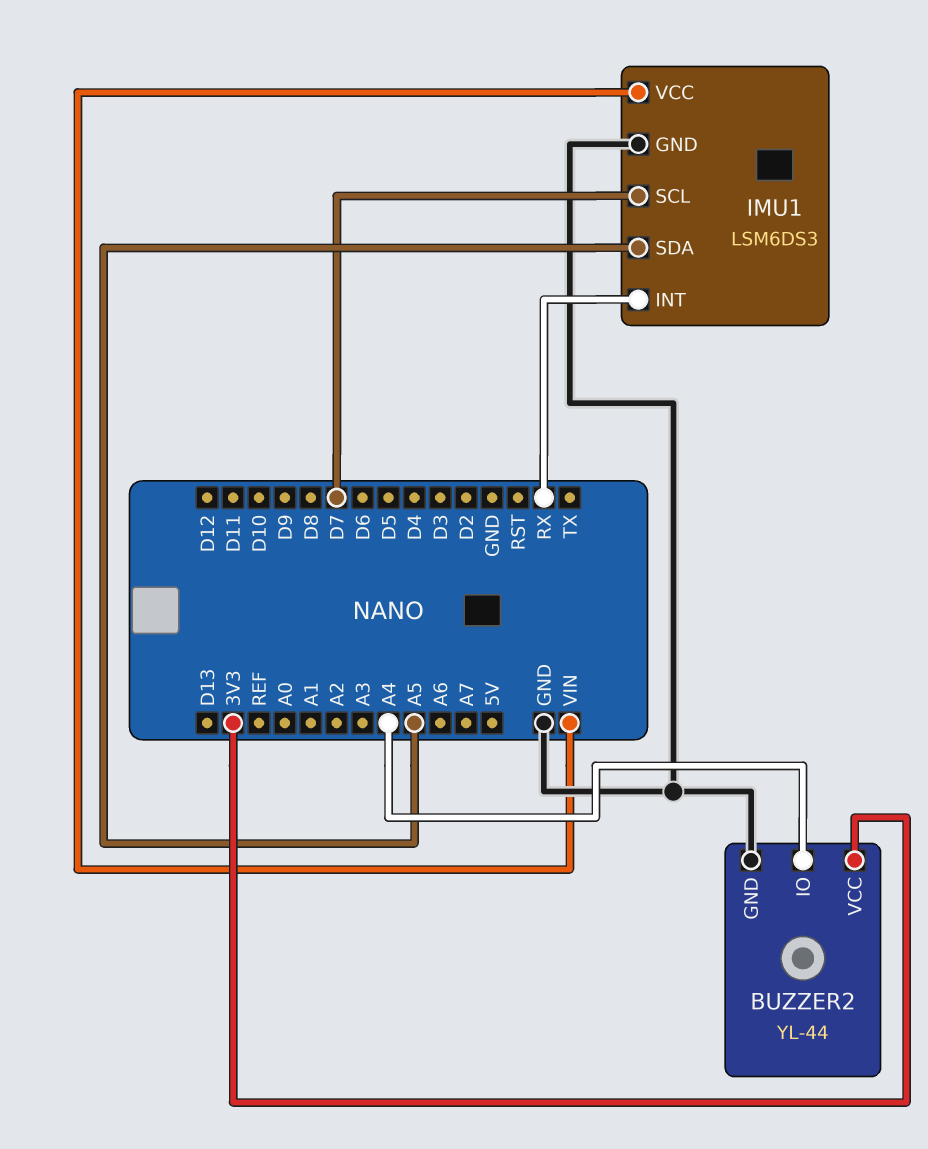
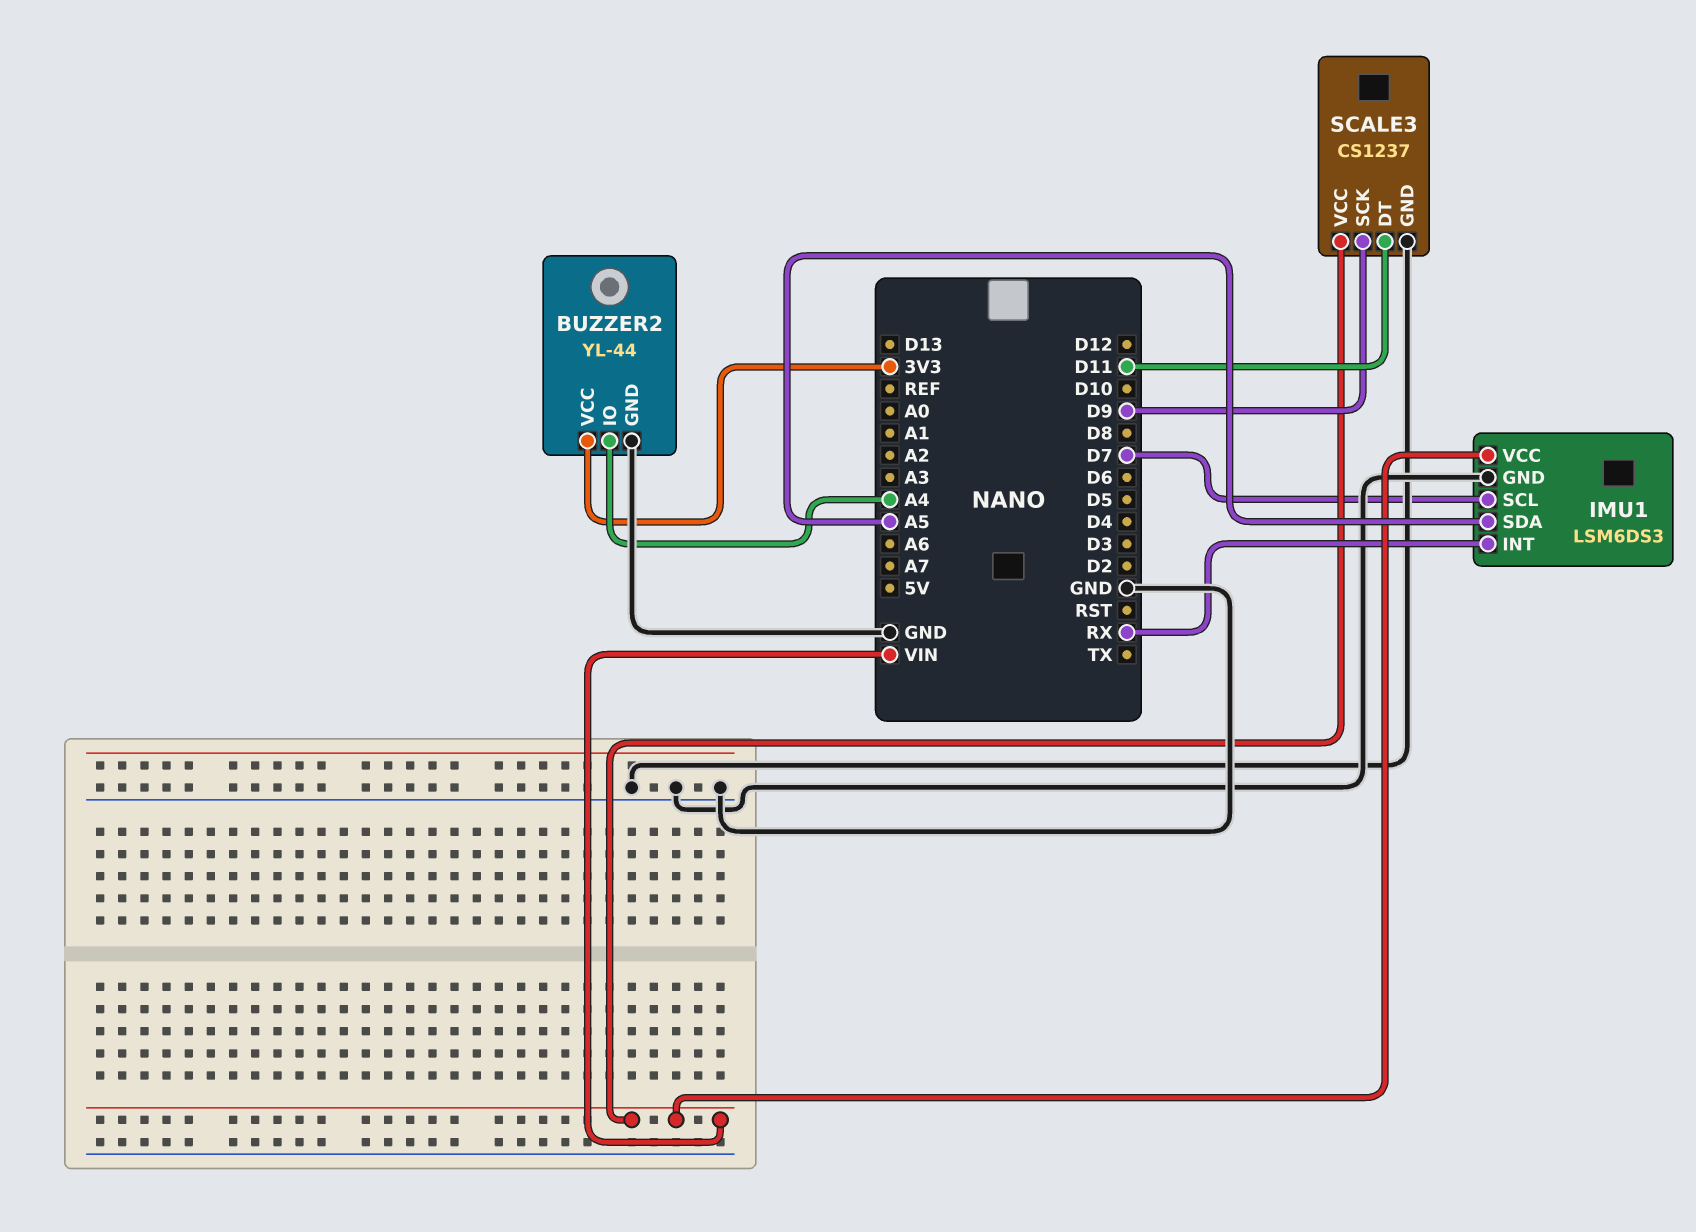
SCALE3: none -> CS1237
SCALE3 pin DT: none -> D11
SCALE3 pin GND: none -> GND
SCALE3 pin SCK: none -> D9
SCALE3 pin VCC: none -> VIN

